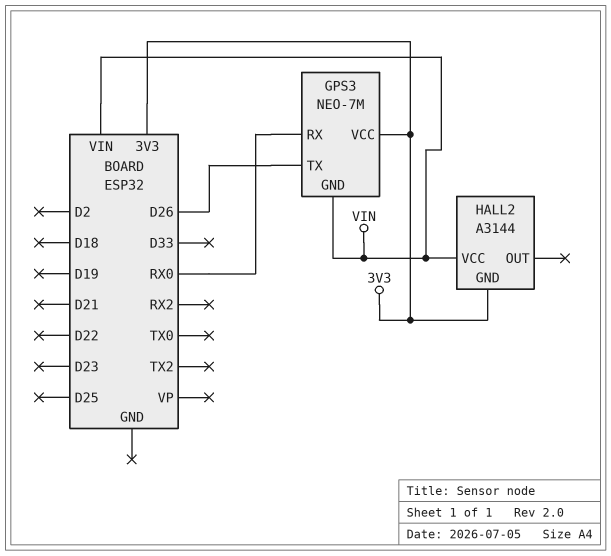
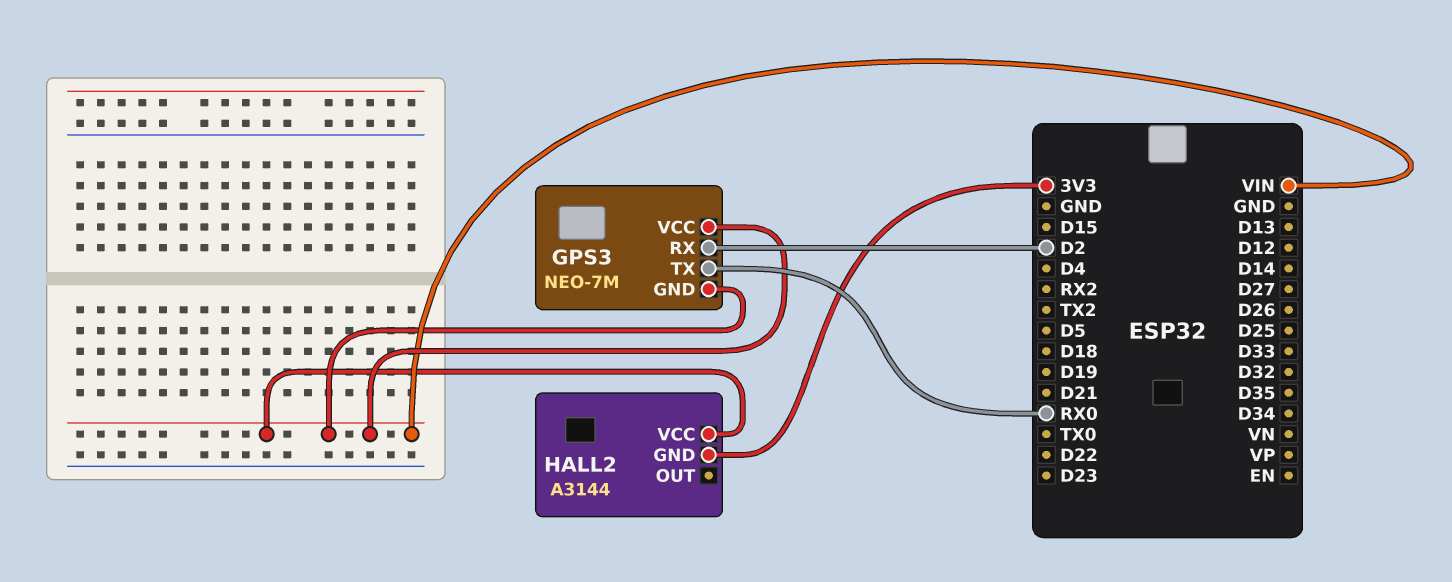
GPS3 pin RX: RX0 -> D2
GPS3 pin TX: D26 -> RX0
GPS3 pin VCC: 3V3 -> VIN

